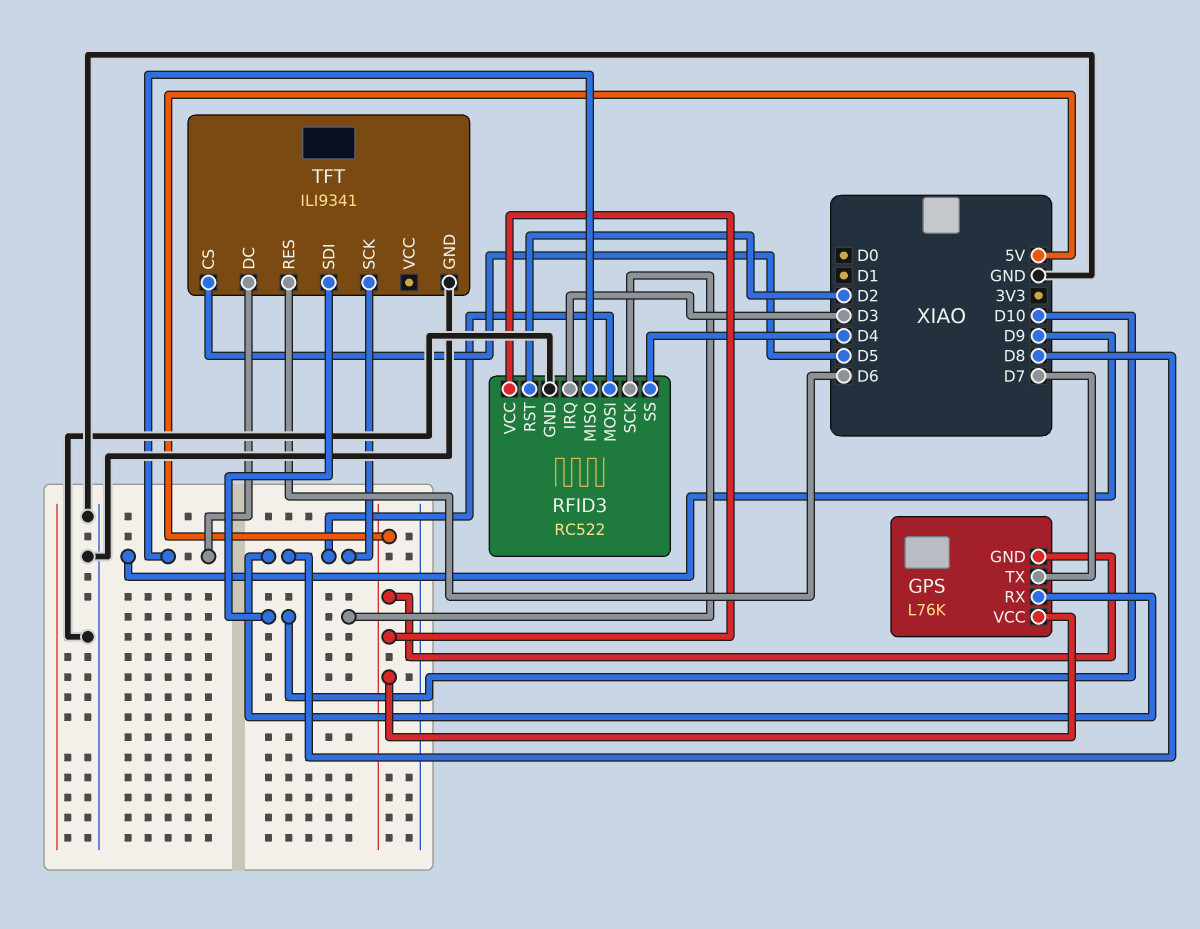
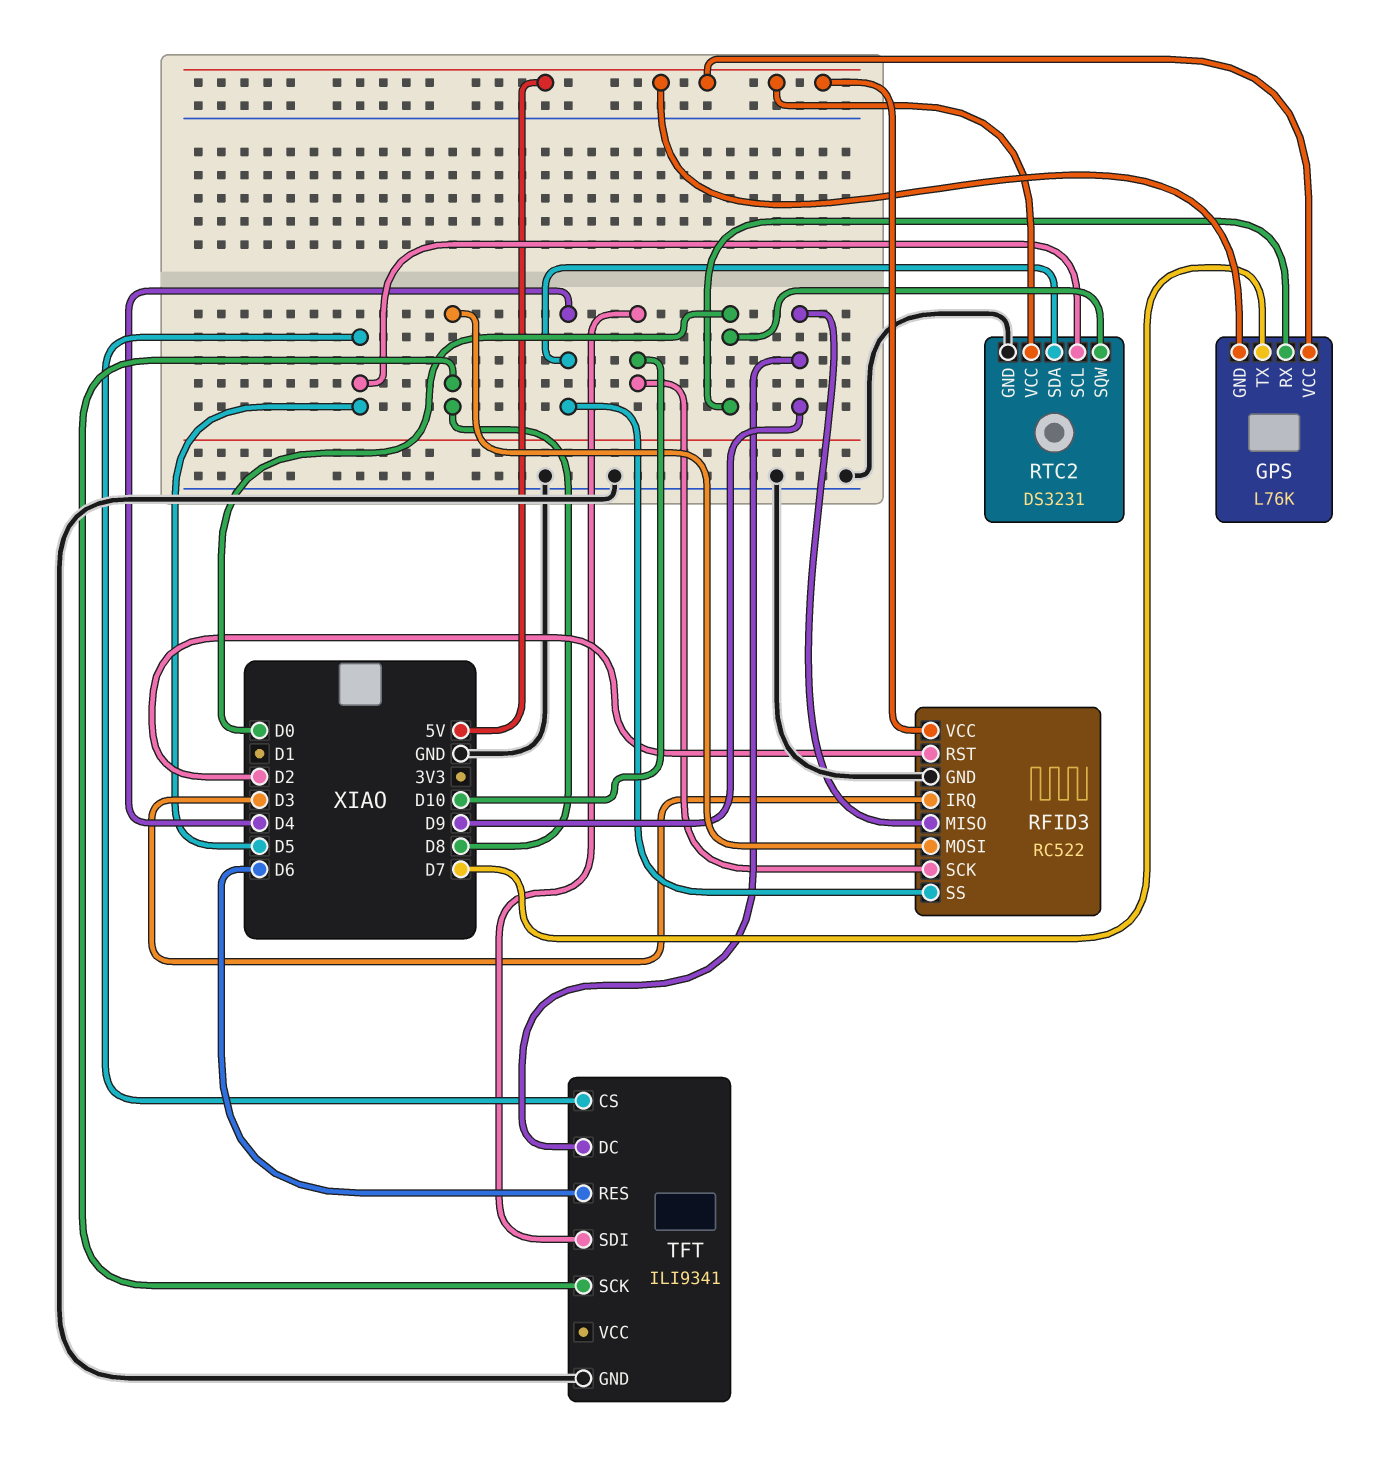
GPS pin RX: D8 -> D0
RTC2: none -> DS3231
RTC2 pin GND: none -> GND
RTC2 pin SCL: none -> D5
RTC2 pin SDA: none -> D4
RTC2 pin SQW: none -> D0
RTC2 pin VCC: none -> 5V

